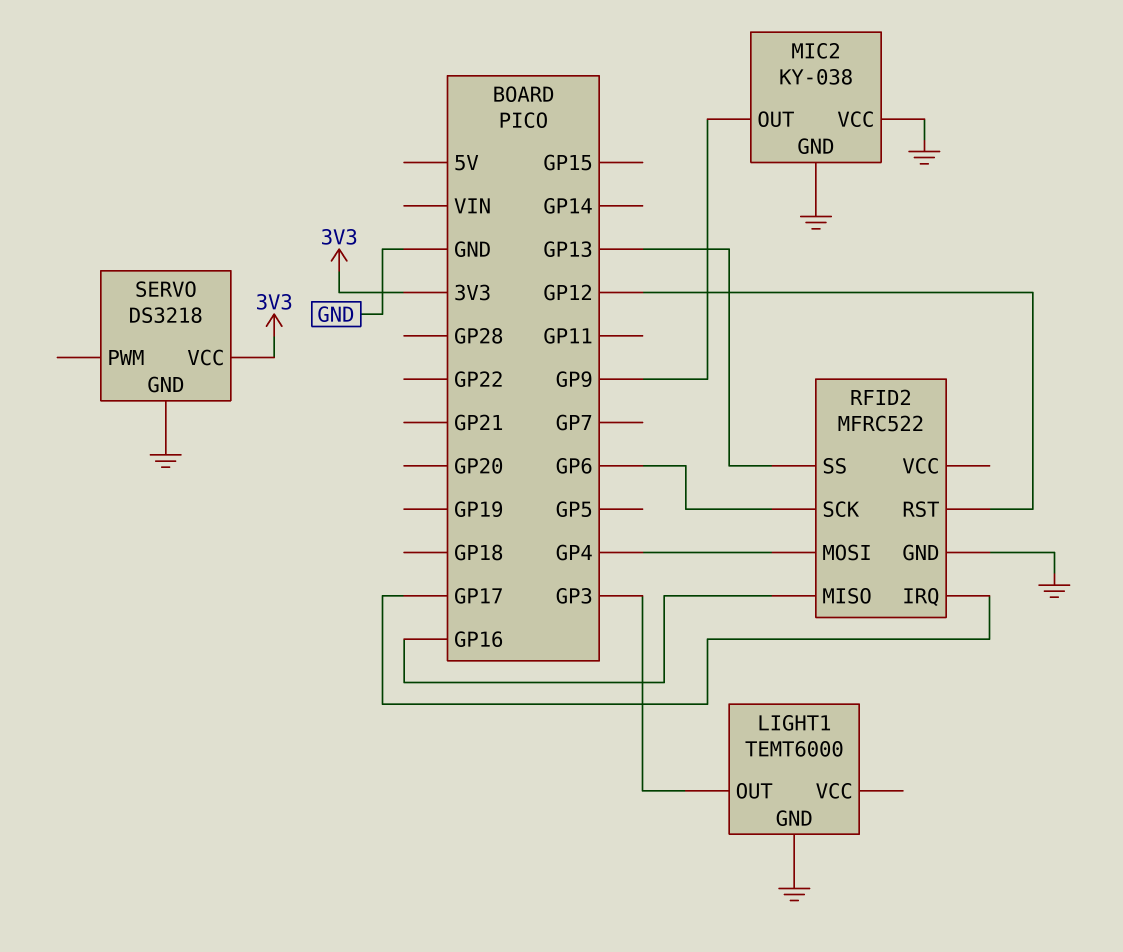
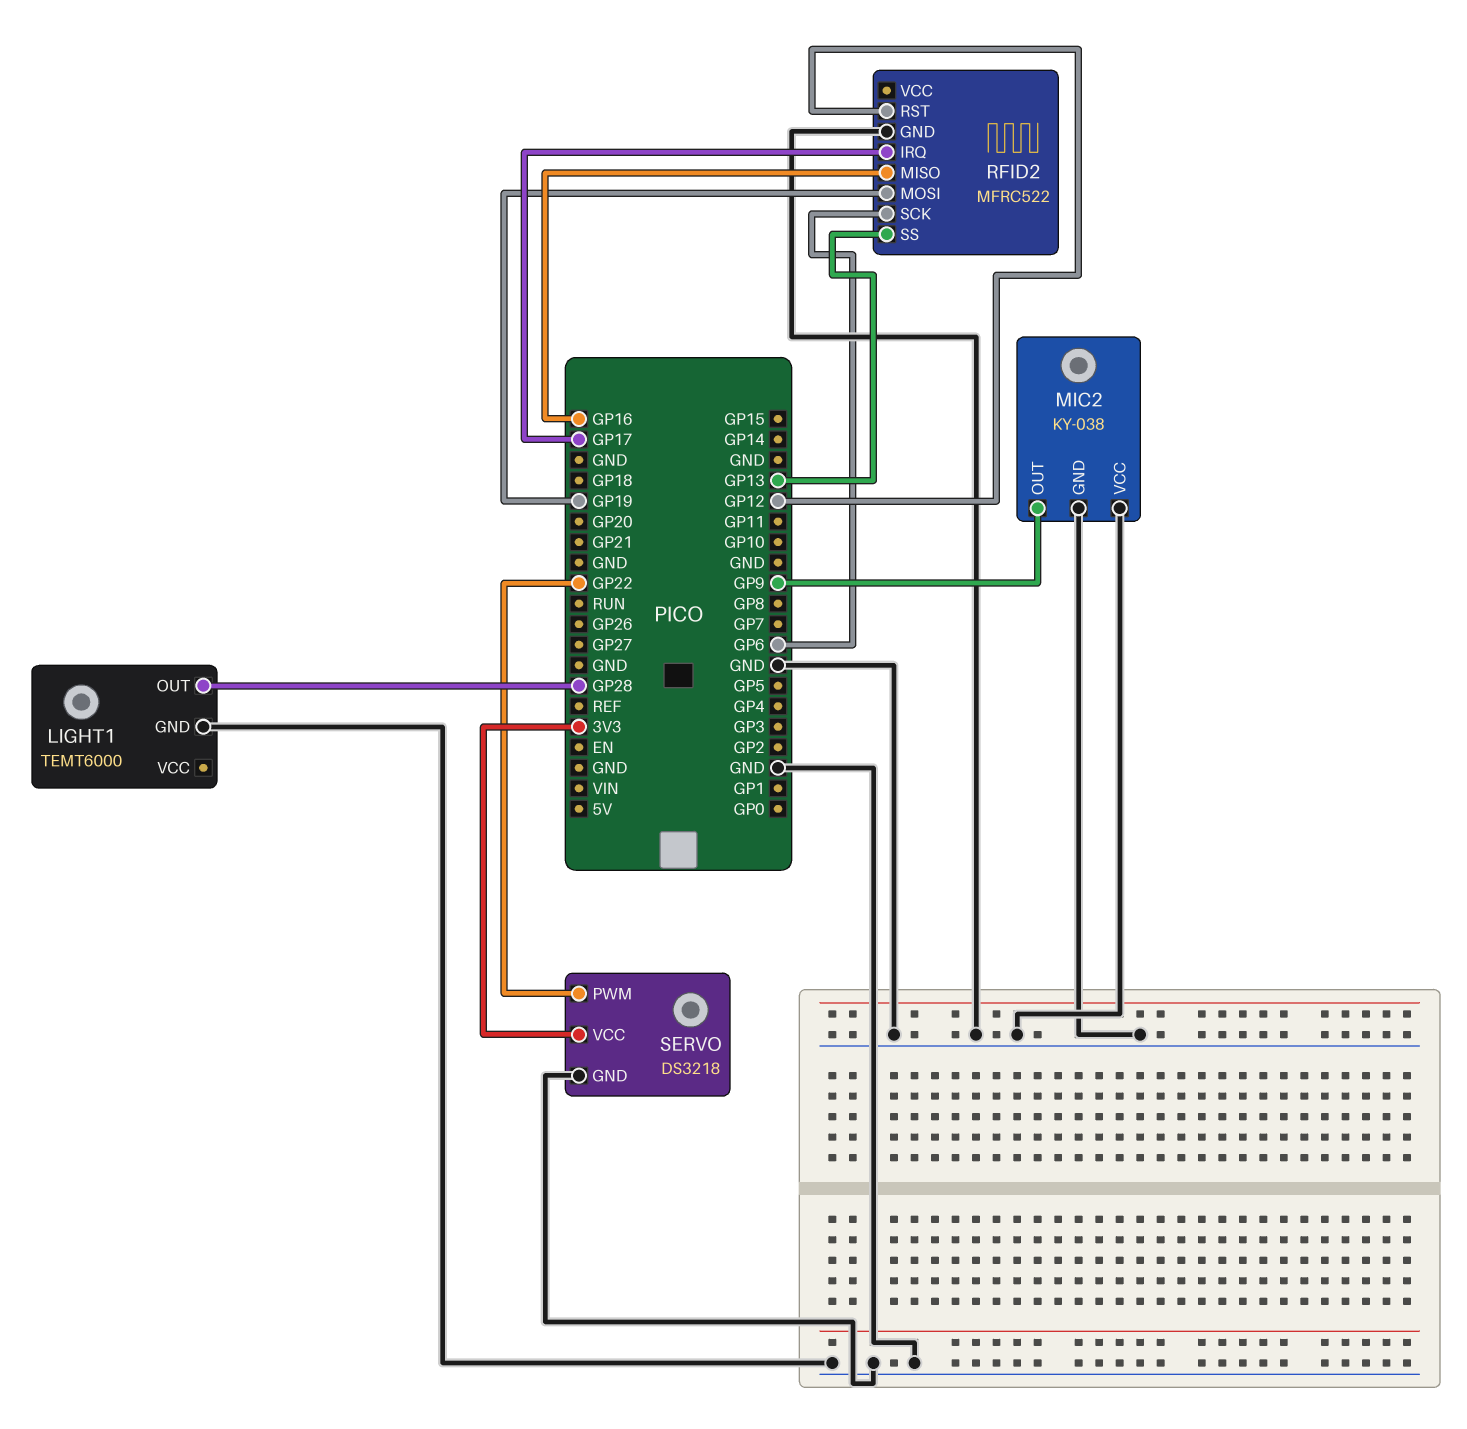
LIGHT1 pin OUT: GP3 -> GP28
RFID2 pin MOSI: GP4 -> GP19
SERVO pin PWM: none -> GP22

